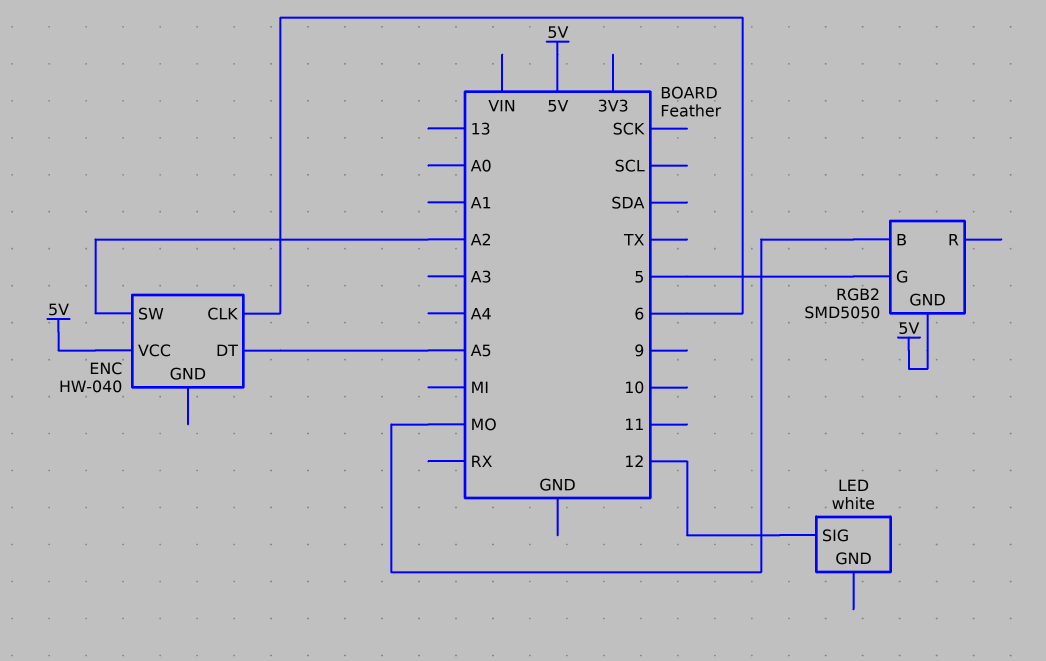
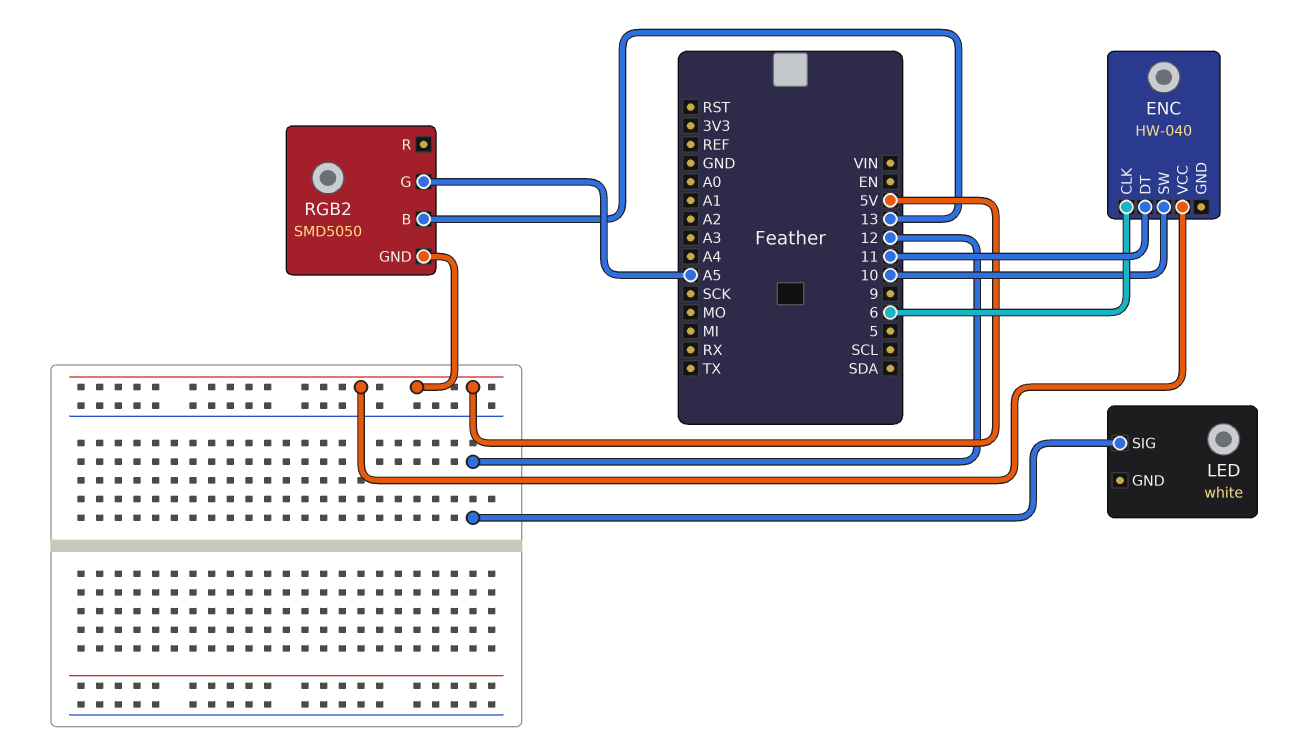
ENC pin DT: A5 -> 11
ENC pin SW: A2 -> 10
RGB2 pin B: MO -> 13
RGB2 pin G: 5 -> A5

